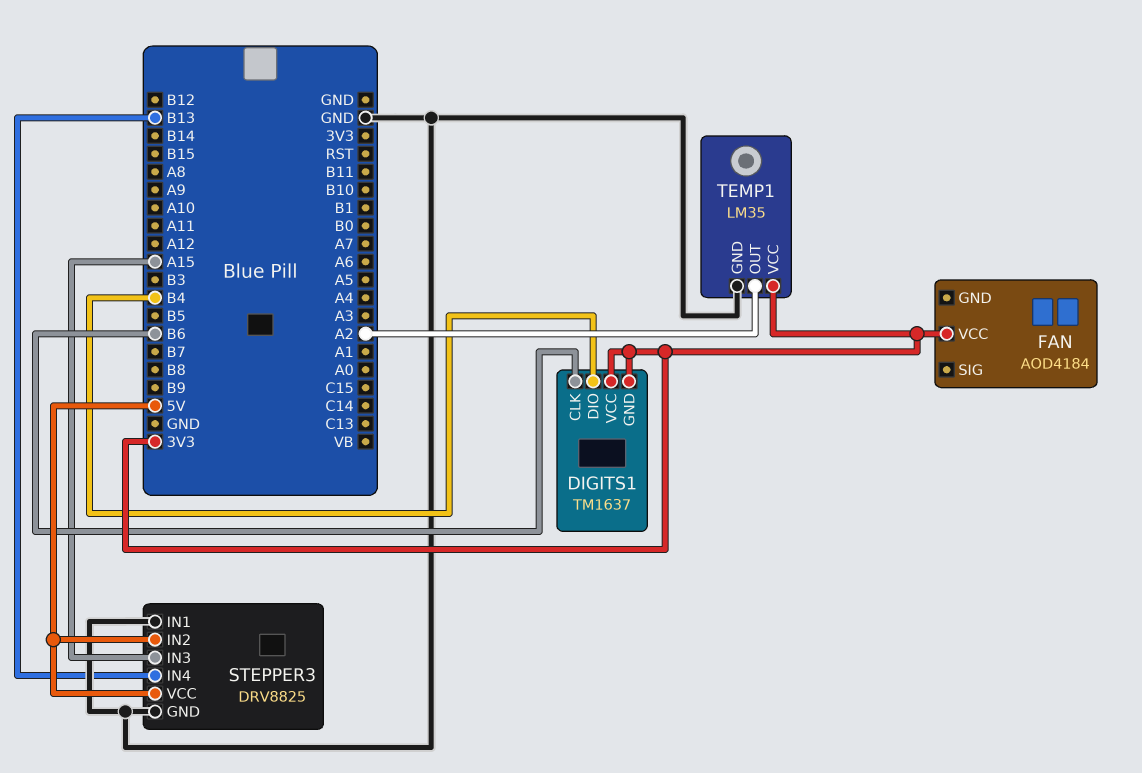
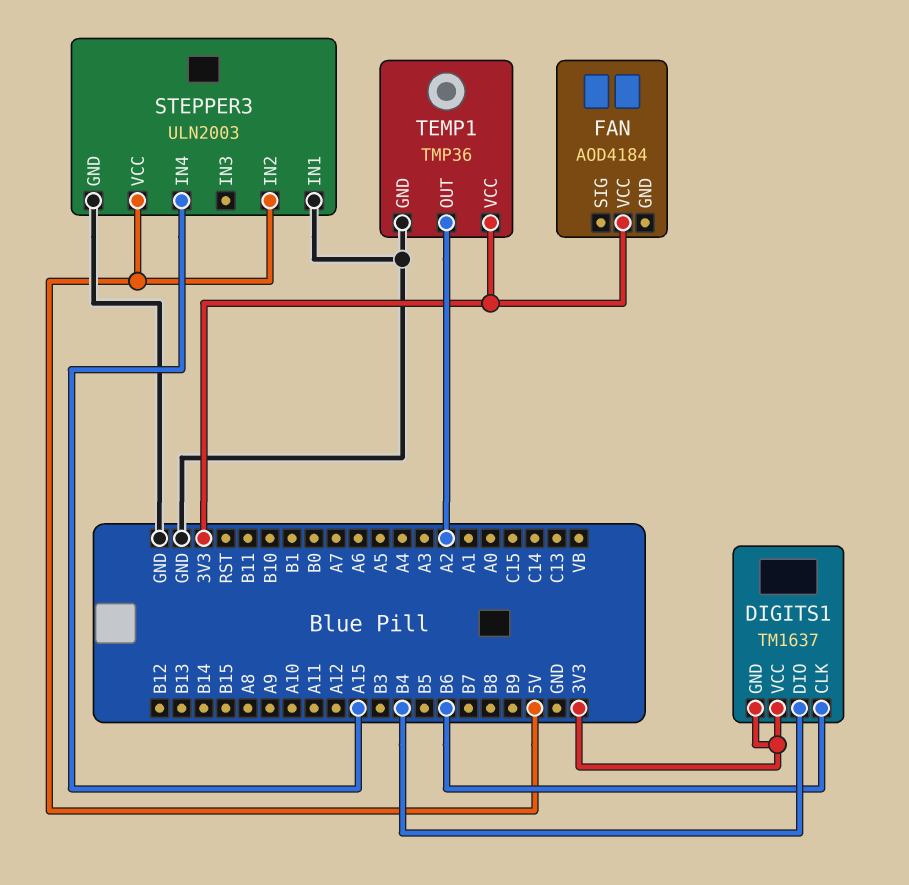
STEPPER3: DRV8825 -> ULN2003
STEPPER3 pin IN3: A15 -> none
STEPPER3 pin IN4: B13 -> A15
TEMP1: LM35 -> TMP36

